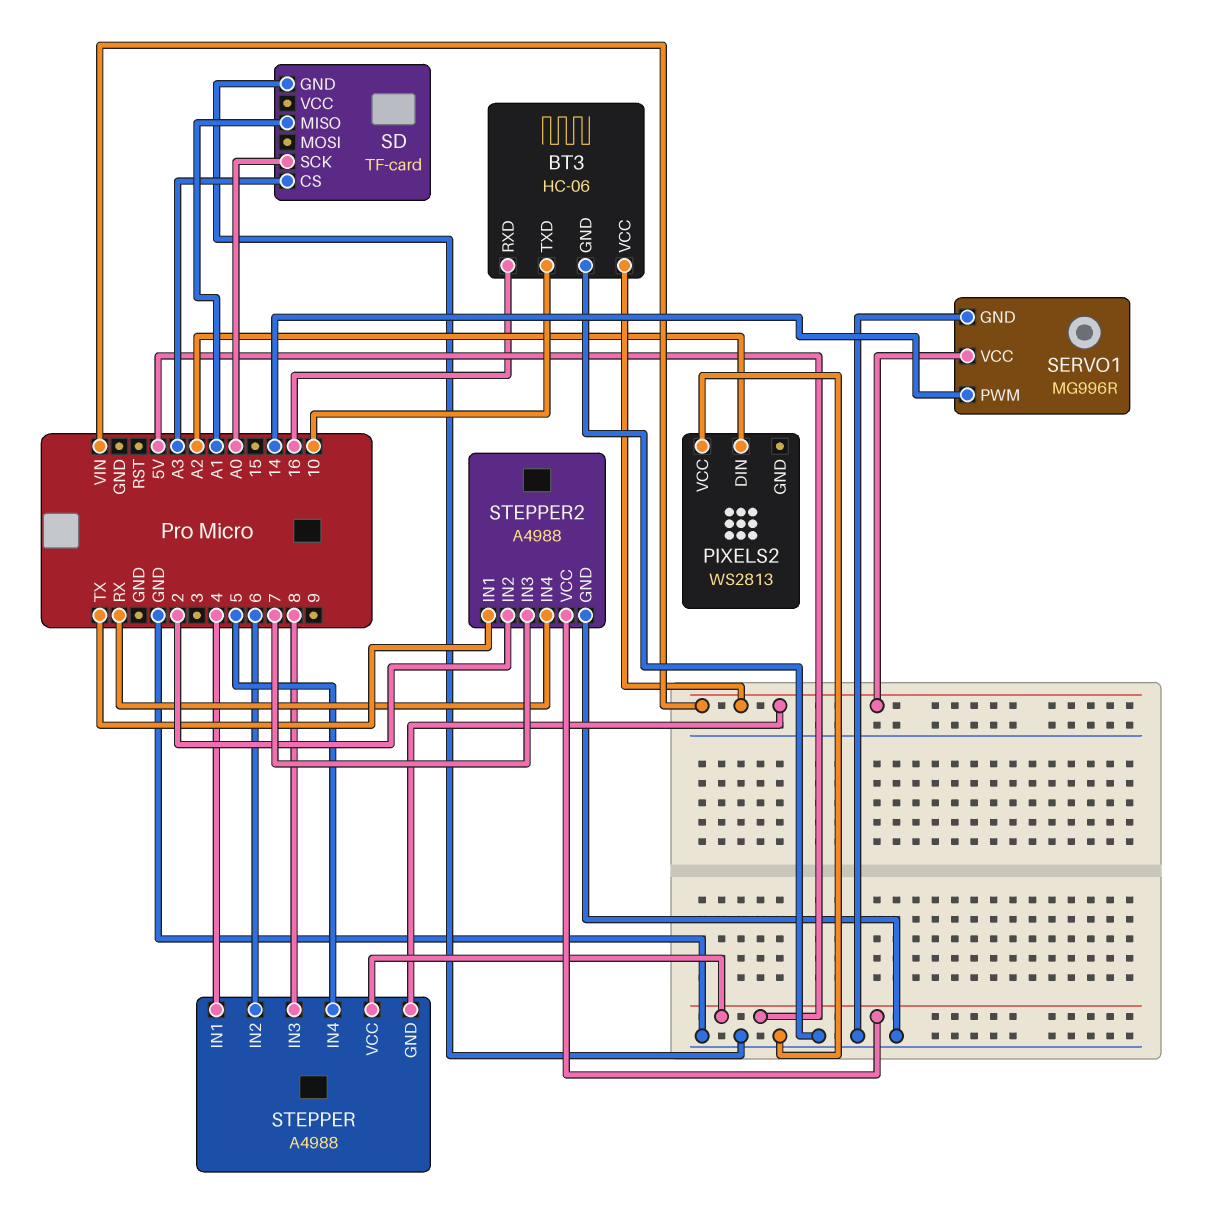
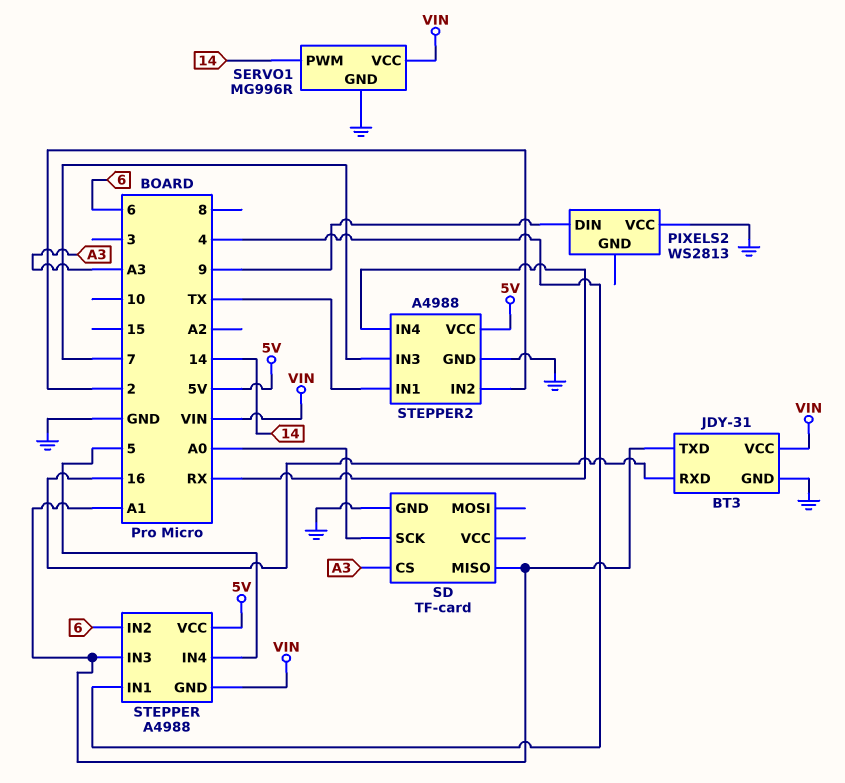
BT3: HC-06 -> JDY-31
BT3 pin TXD: 10 -> A1
PIXELS2 pin DIN: A2 -> 9
STEPPER pin IN3: 8 -> A1

